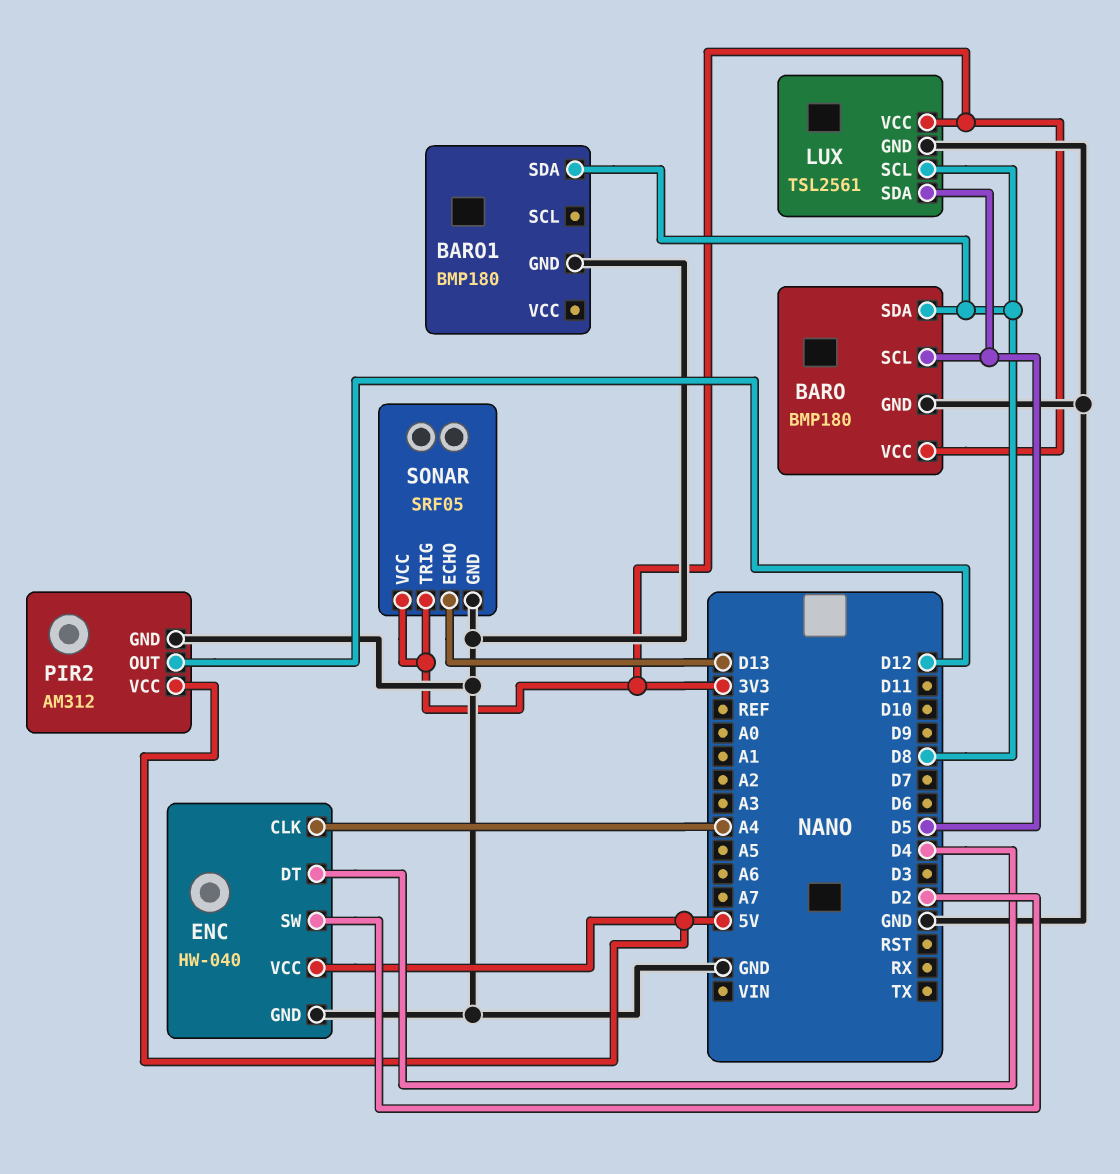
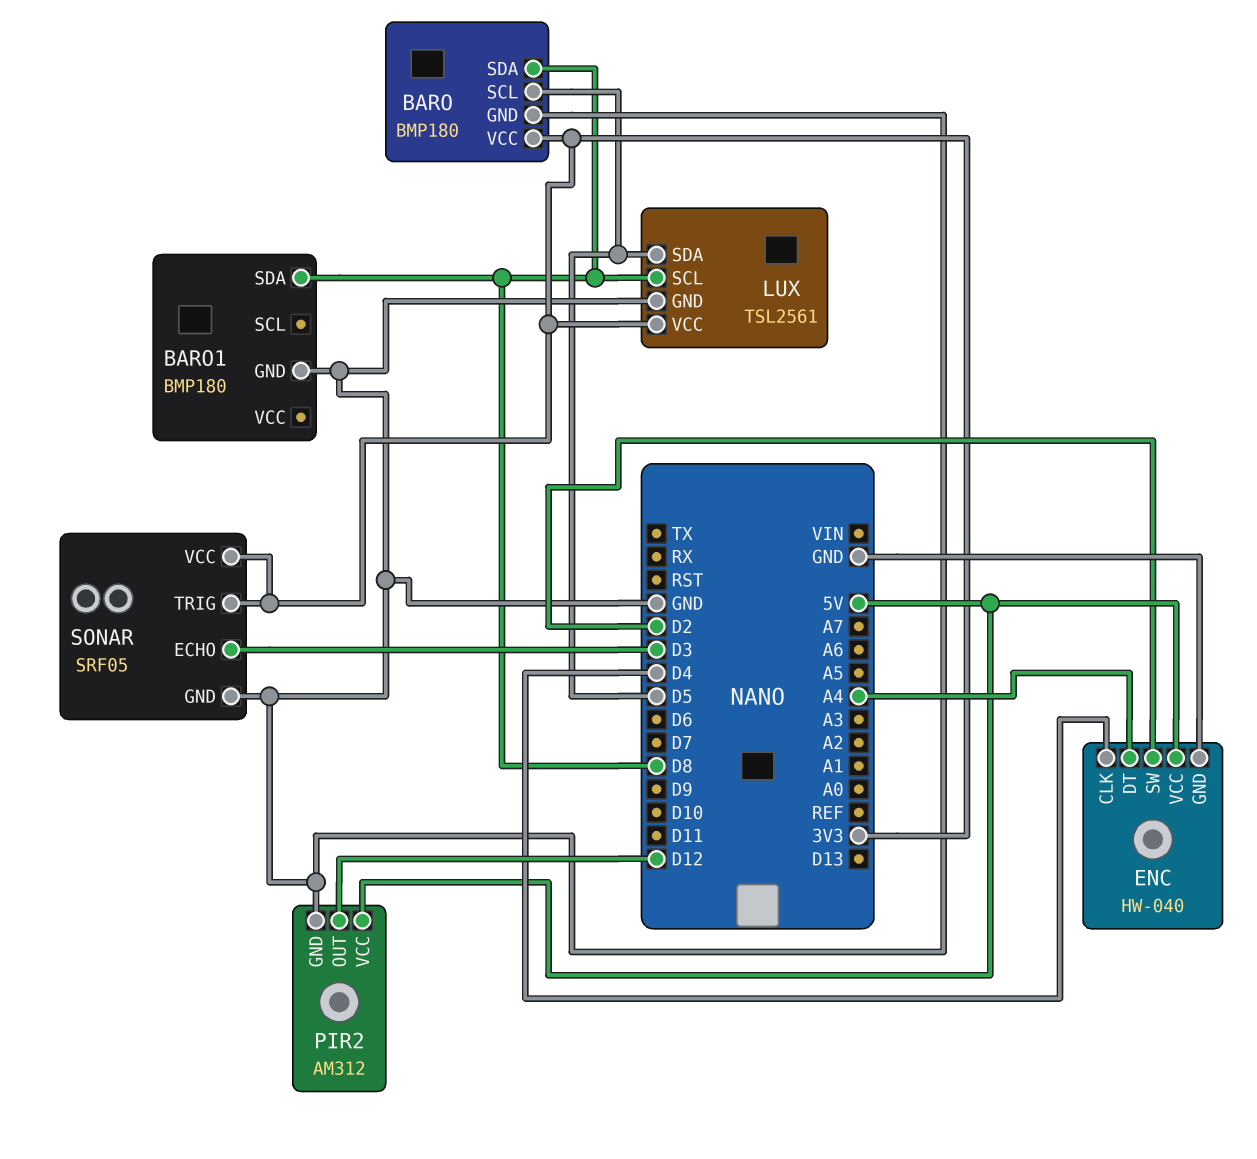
ENC pin CLK: A4 -> D4
ENC pin DT: D4 -> A4
SONAR pin ECHO: D13 -> D3

